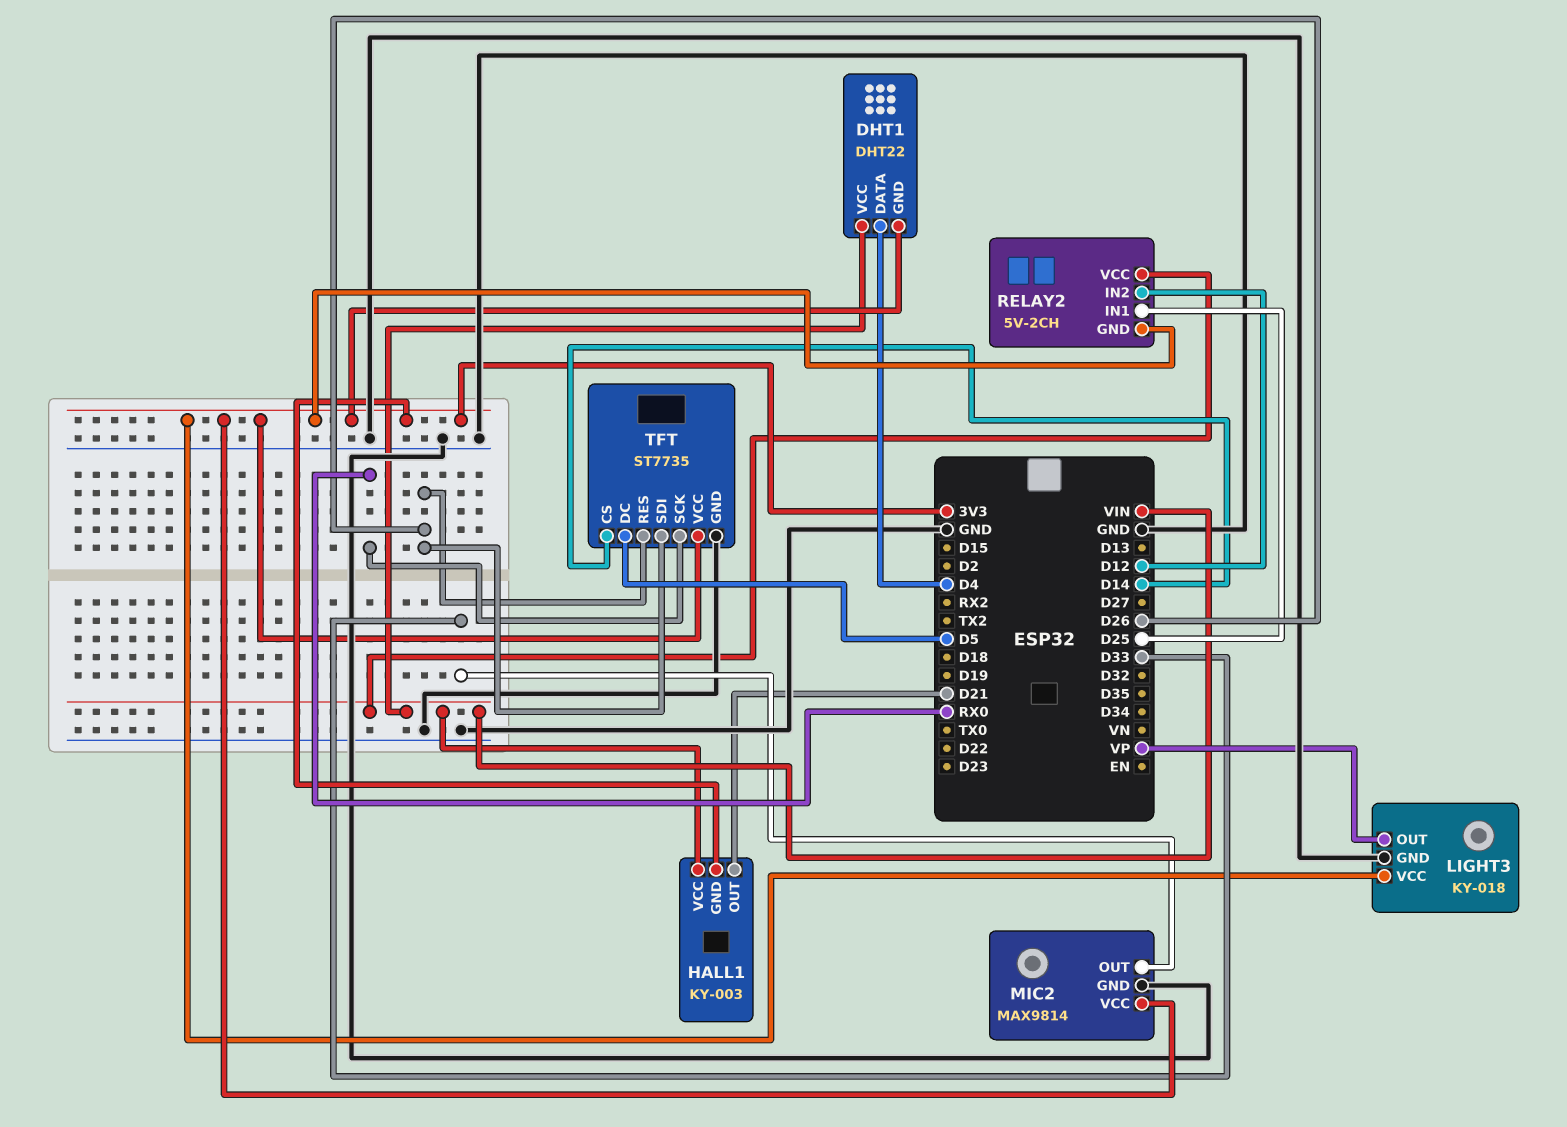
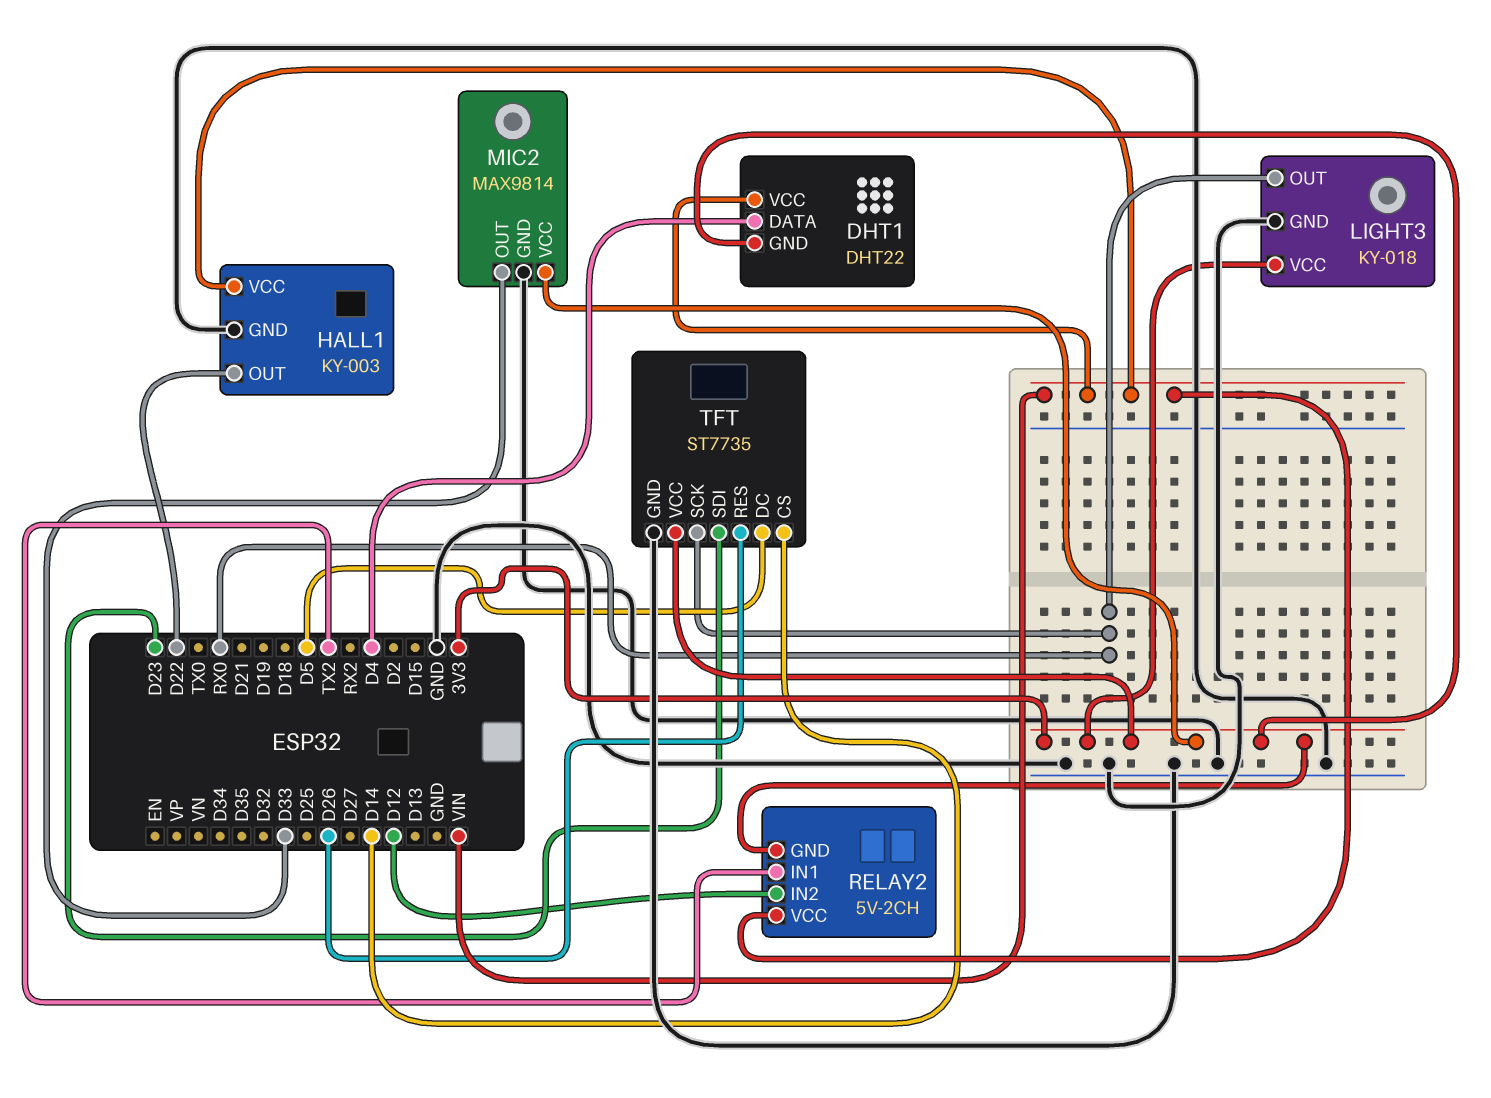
HALL1 pin GND: 3V3 -> GND
HALL1 pin OUT: D21 -> D22
LIGHT3 pin OUT: VP -> RX0
RELAY2 pin IN1: D25 -> TX2
TFT pin SDI: D26 -> D23

